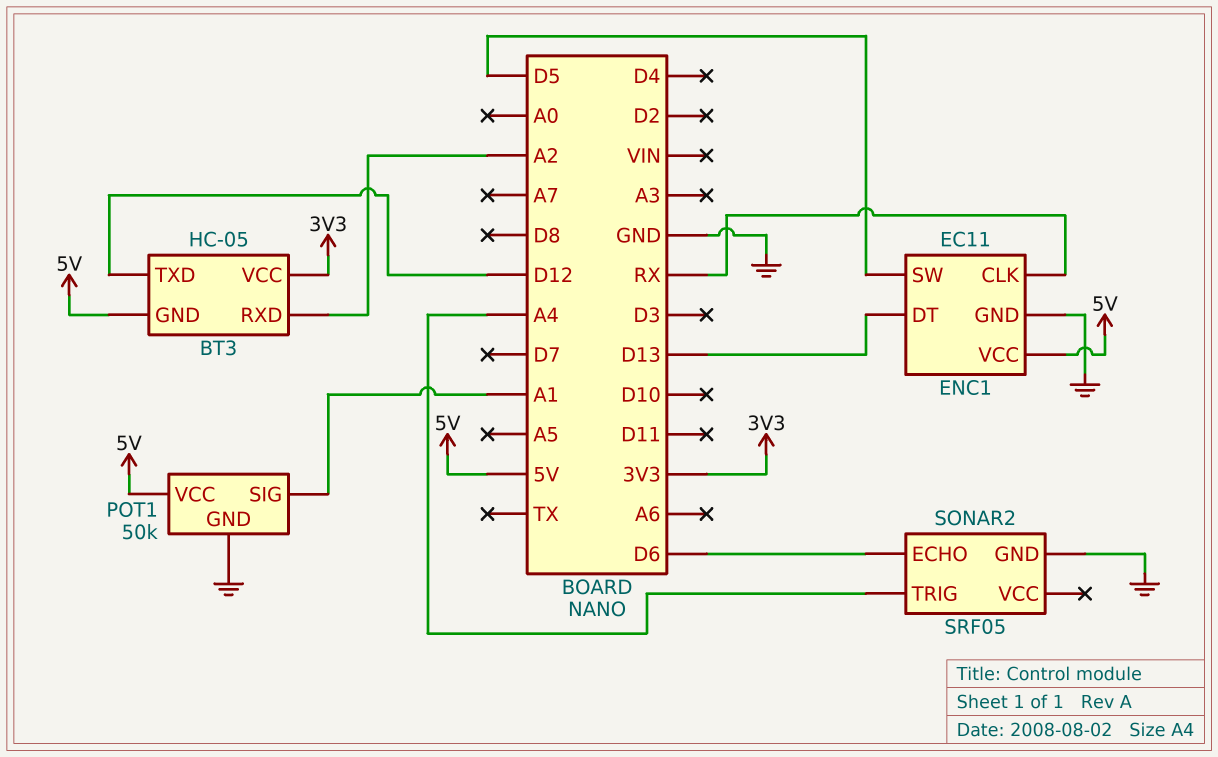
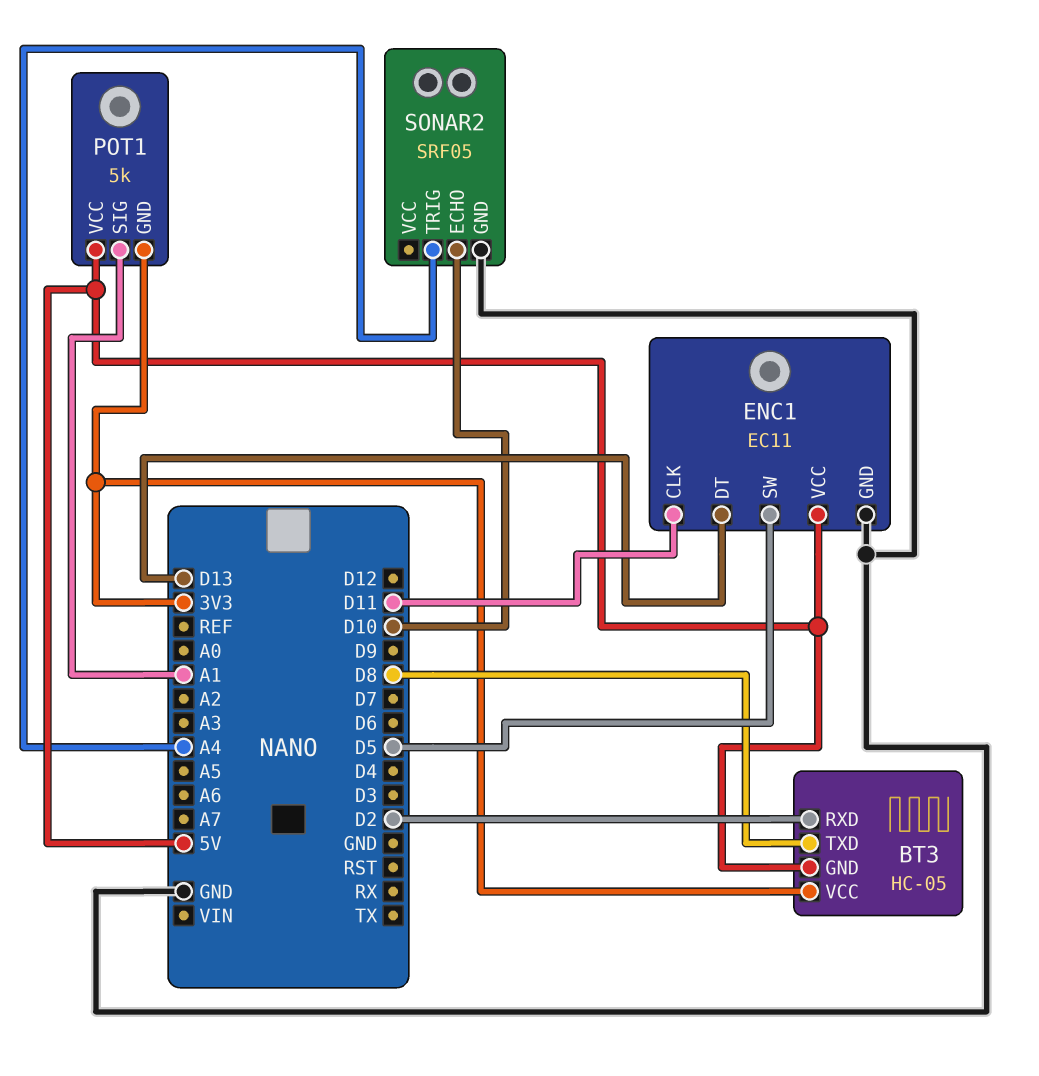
BT3 pin RXD: A2 -> D2
BT3 pin TXD: D12 -> D8
ENC1 pin CLK: RX -> D11
POT1: 50k -> 5k
POT1 pin GND: GND -> 3V3
SONAR2 pin ECHO: D6 -> D10

